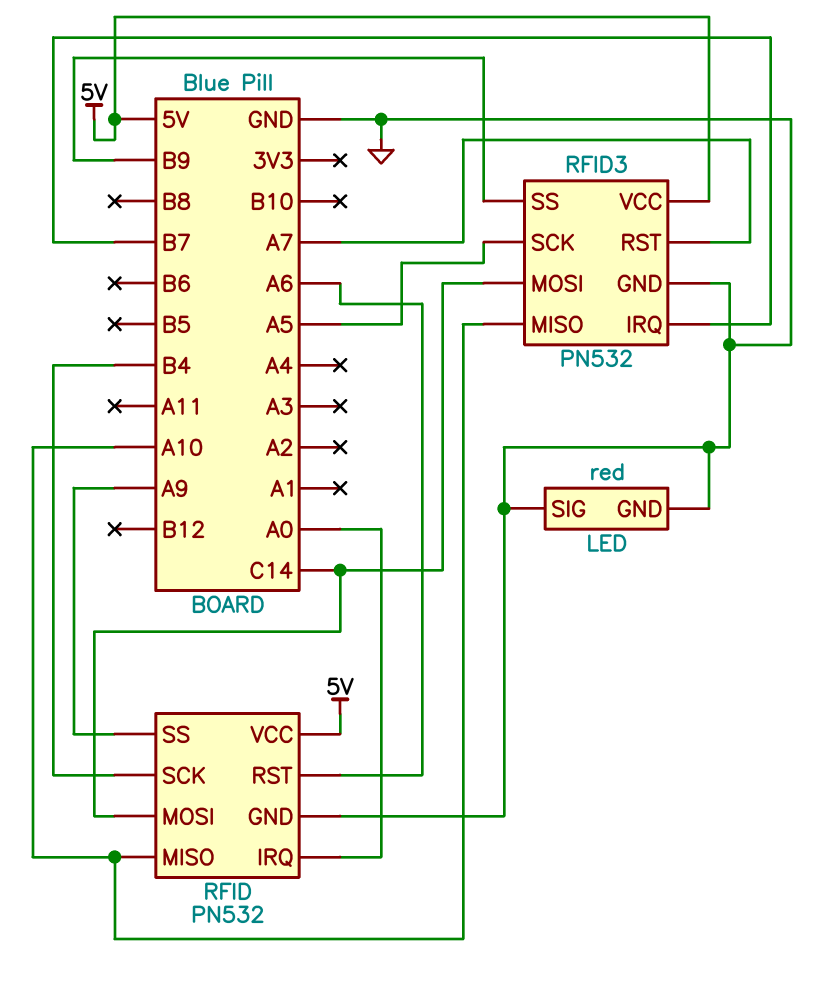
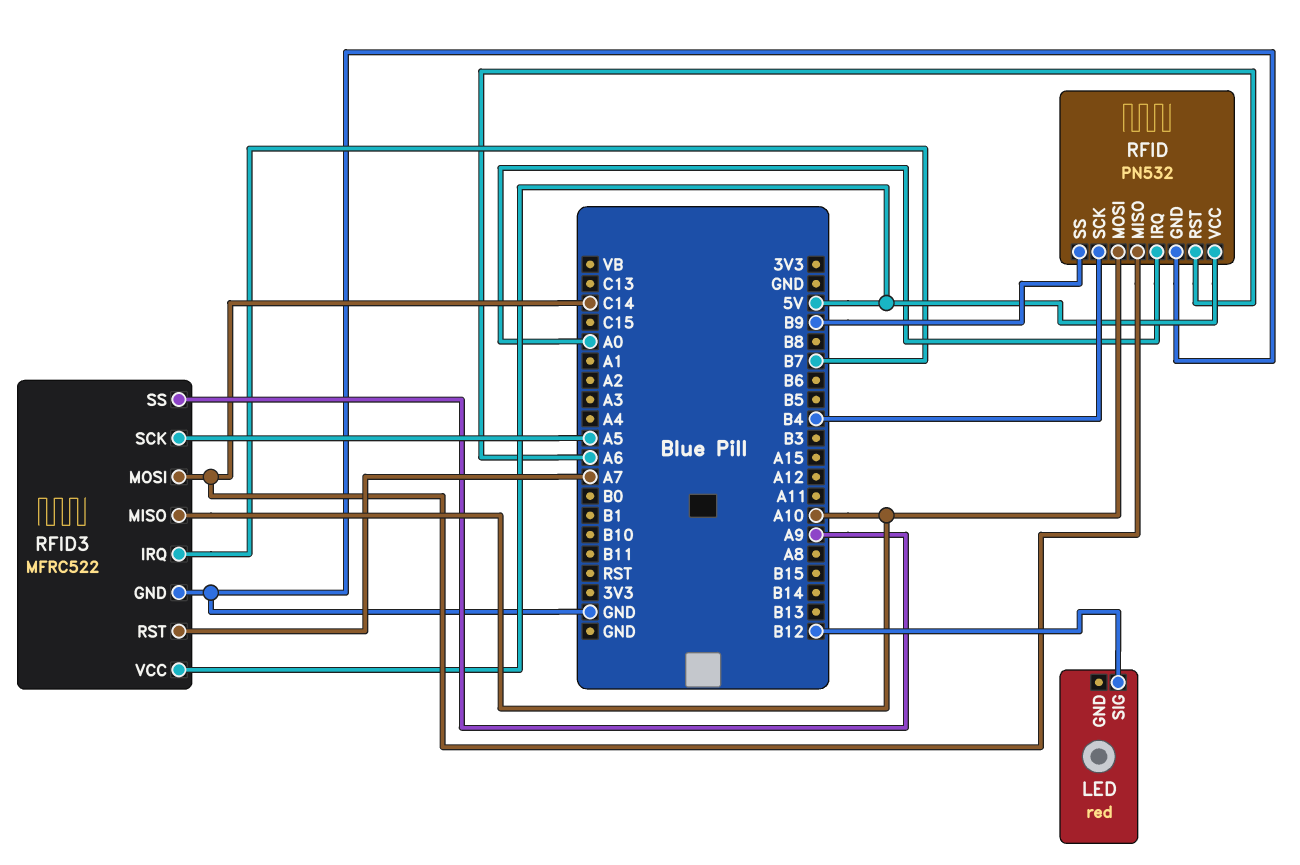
LED pin GND: GND -> none
LED pin SIG: GND -> B12
RFID pin MISO: A10 -> C14
RFID pin MOSI: C14 -> A10
RFID pin SS: A9 -> B9
RFID3: PN532 -> MFRC522
RFID3 pin SS: B9 -> A9

